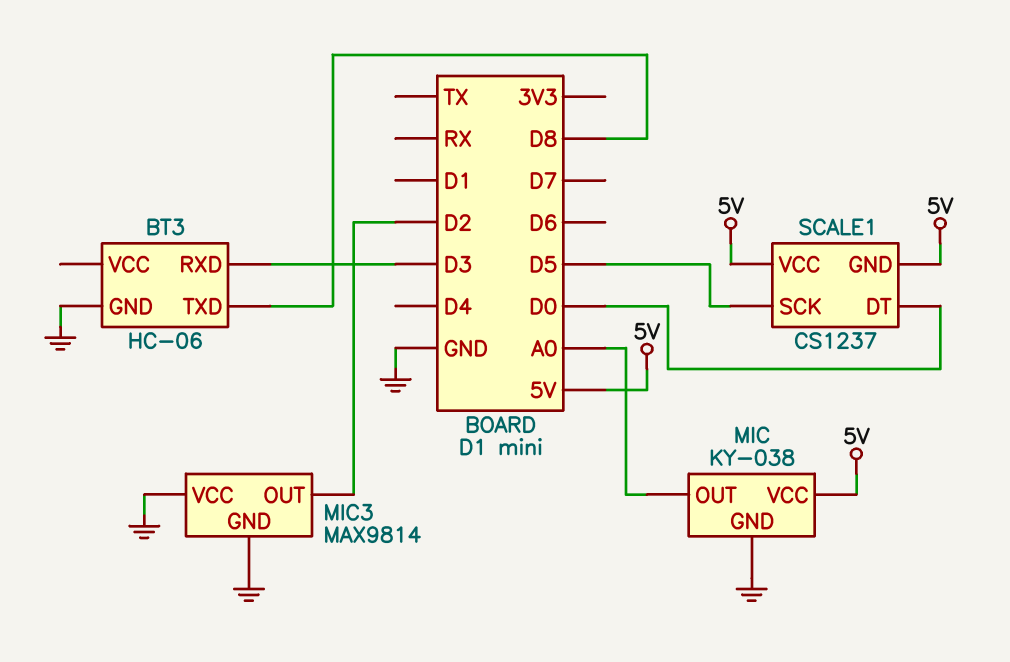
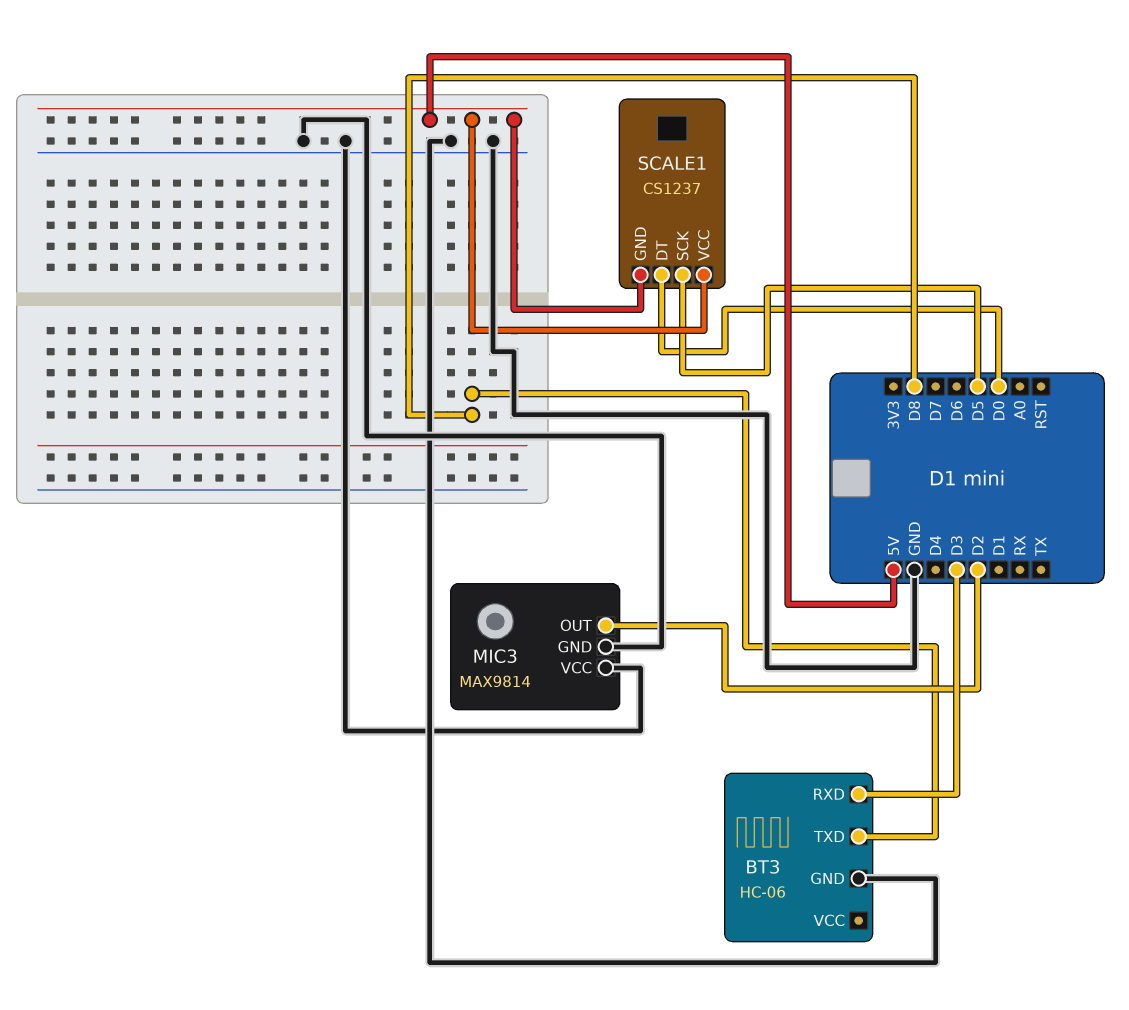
MIC: KY-038 -> none
MIC pin GND: GND -> none
MIC pin OUT: A0 -> none
MIC pin VCC: 5V -> none

